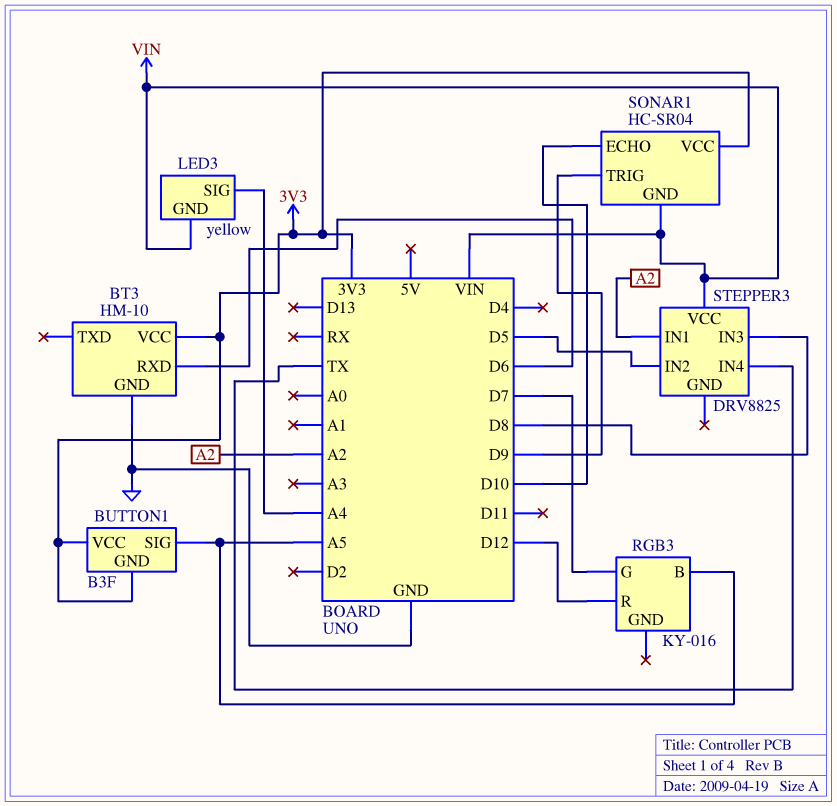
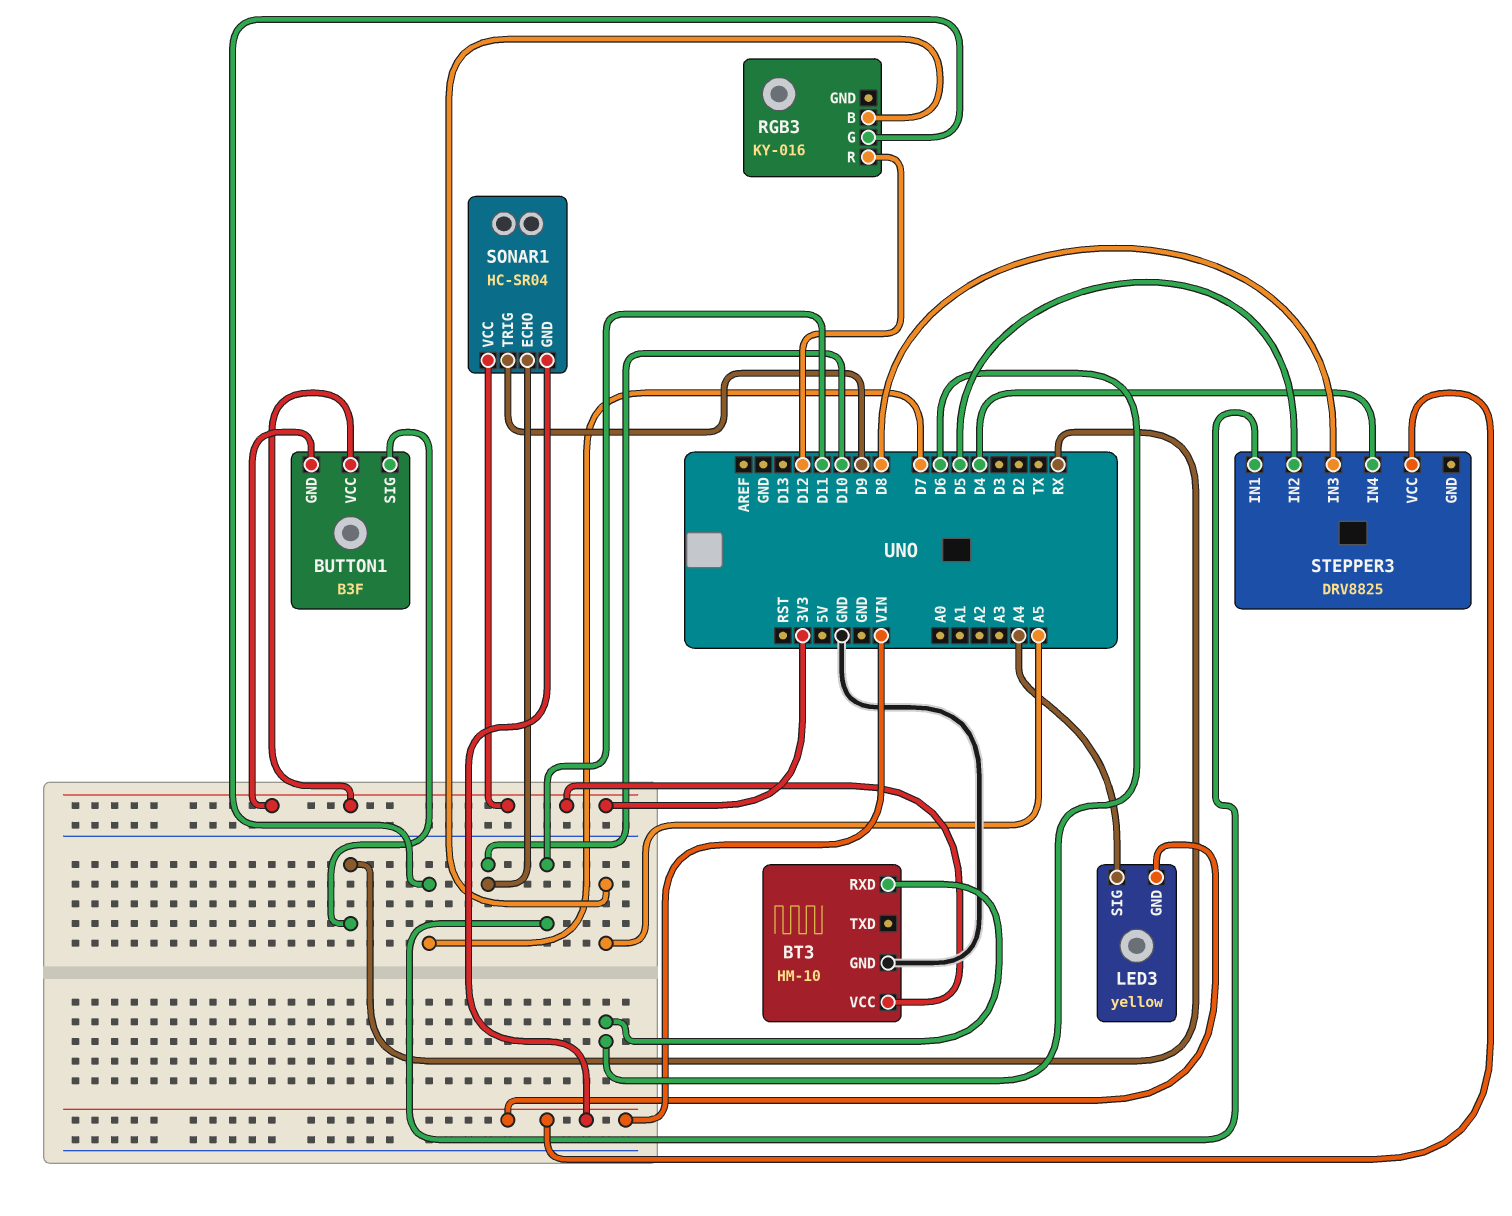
BUTTON1 pin SIG: A5 -> RX
STEPPER3 pin IN1: A2 -> D11
STEPPER3 pin IN4: TX -> D4

